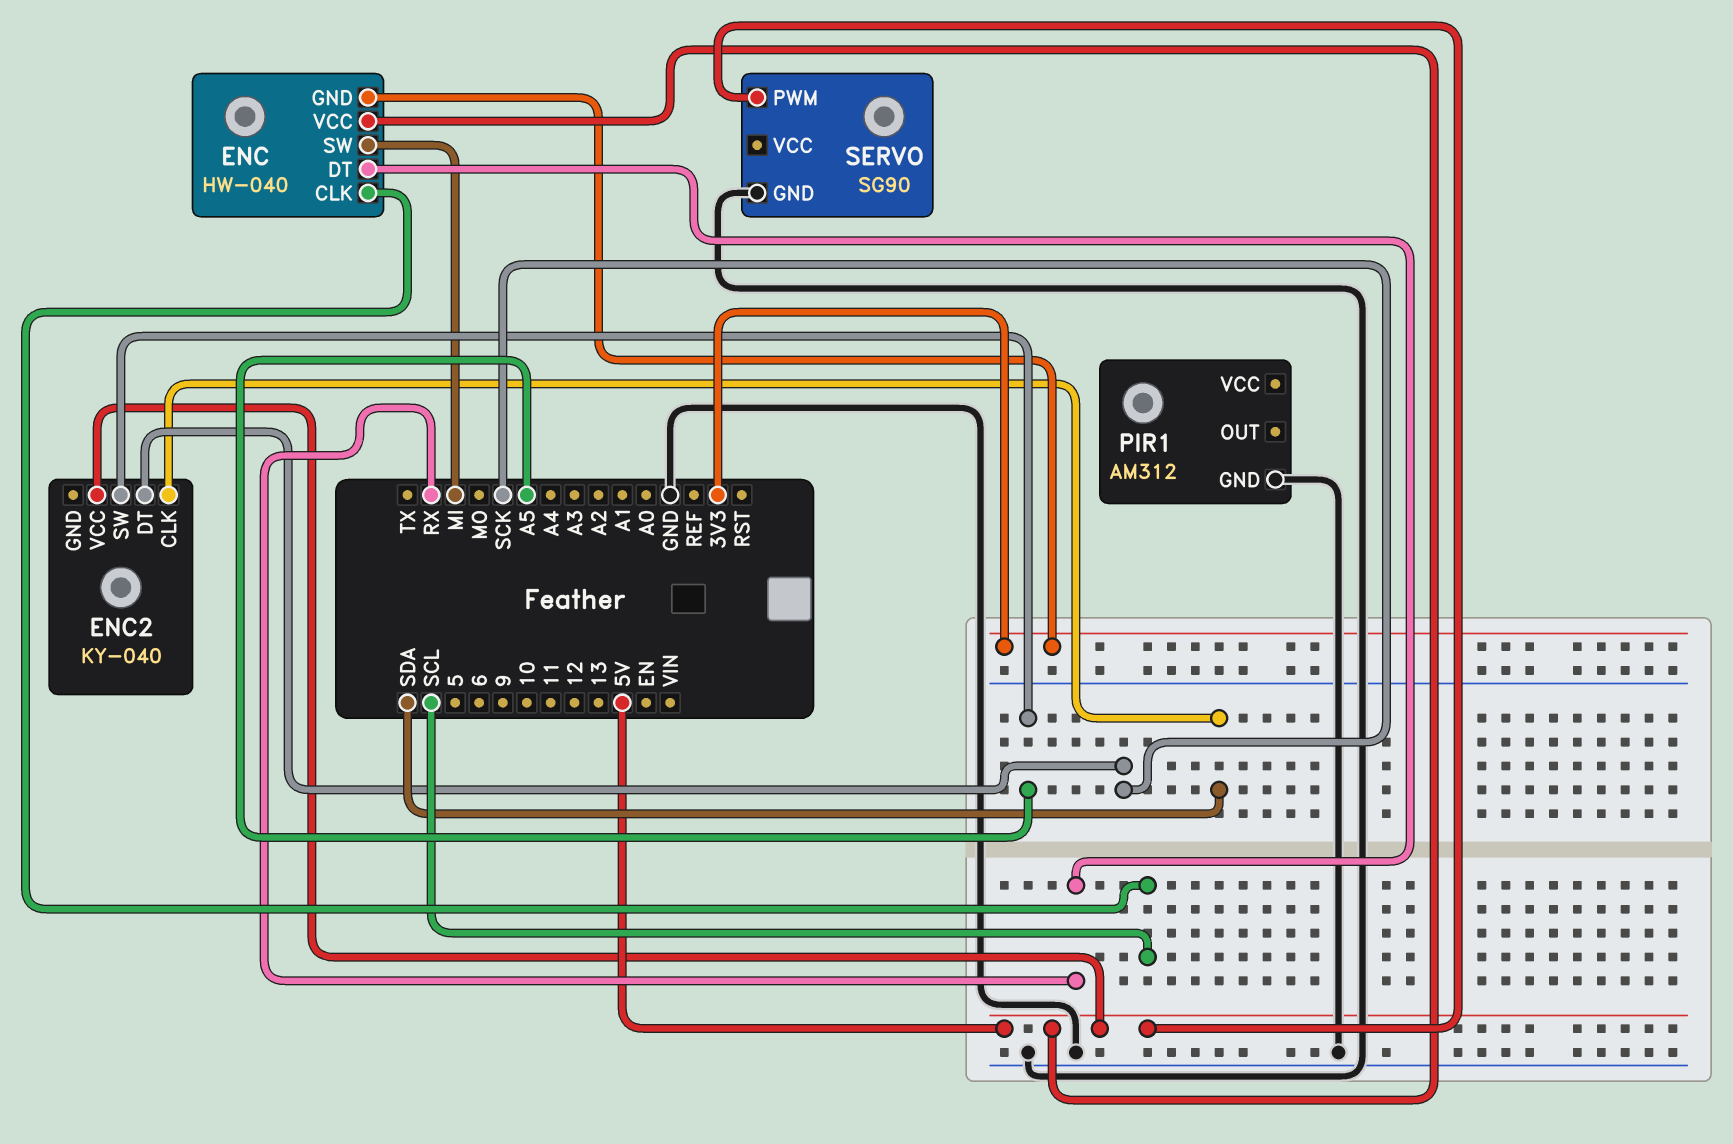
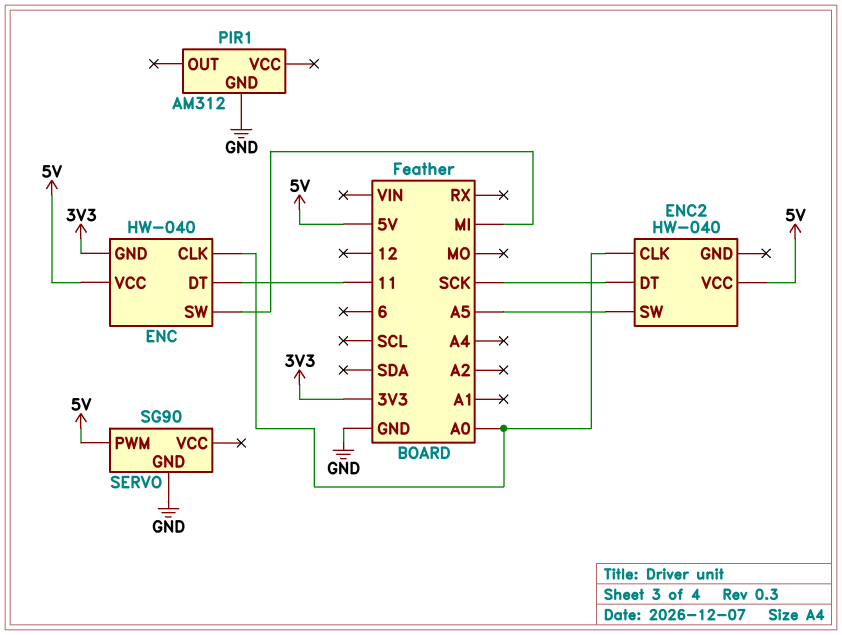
ENC pin CLK: SCL -> A0
ENC pin DT: RX -> 11
ENC2: KY-040 -> HW-040
ENC2 pin CLK: SDA -> A0

